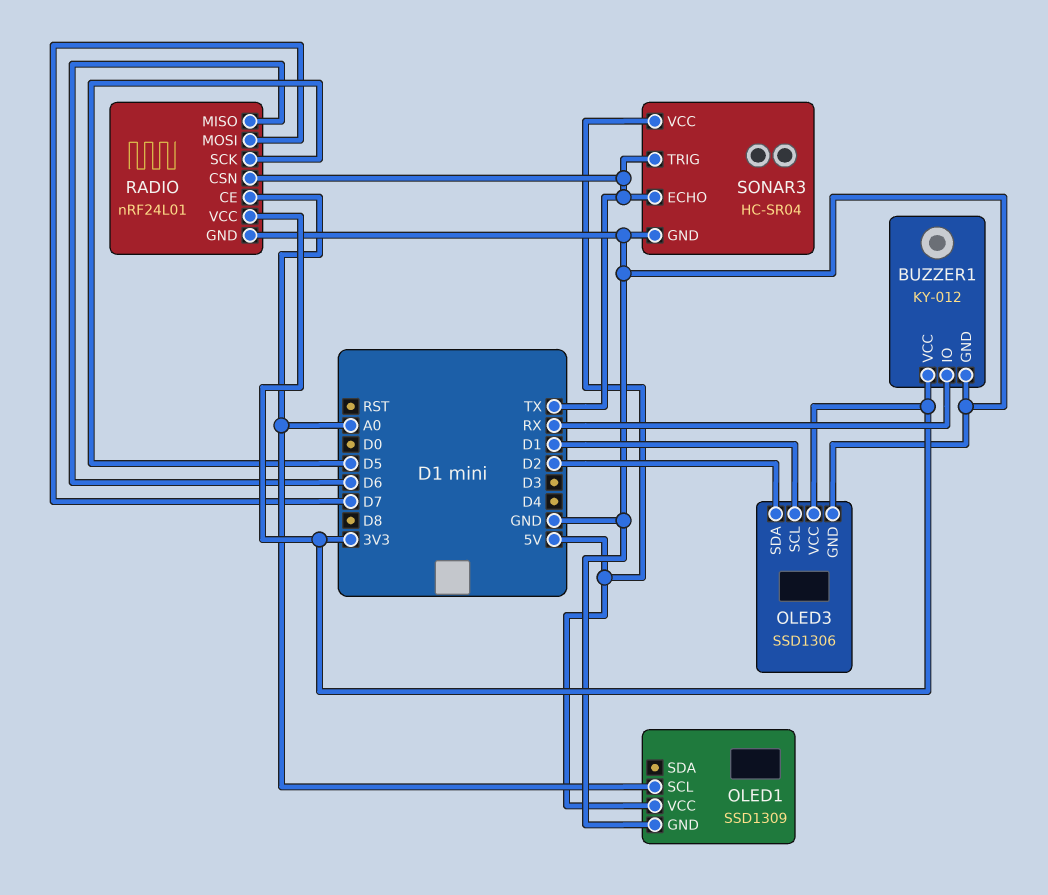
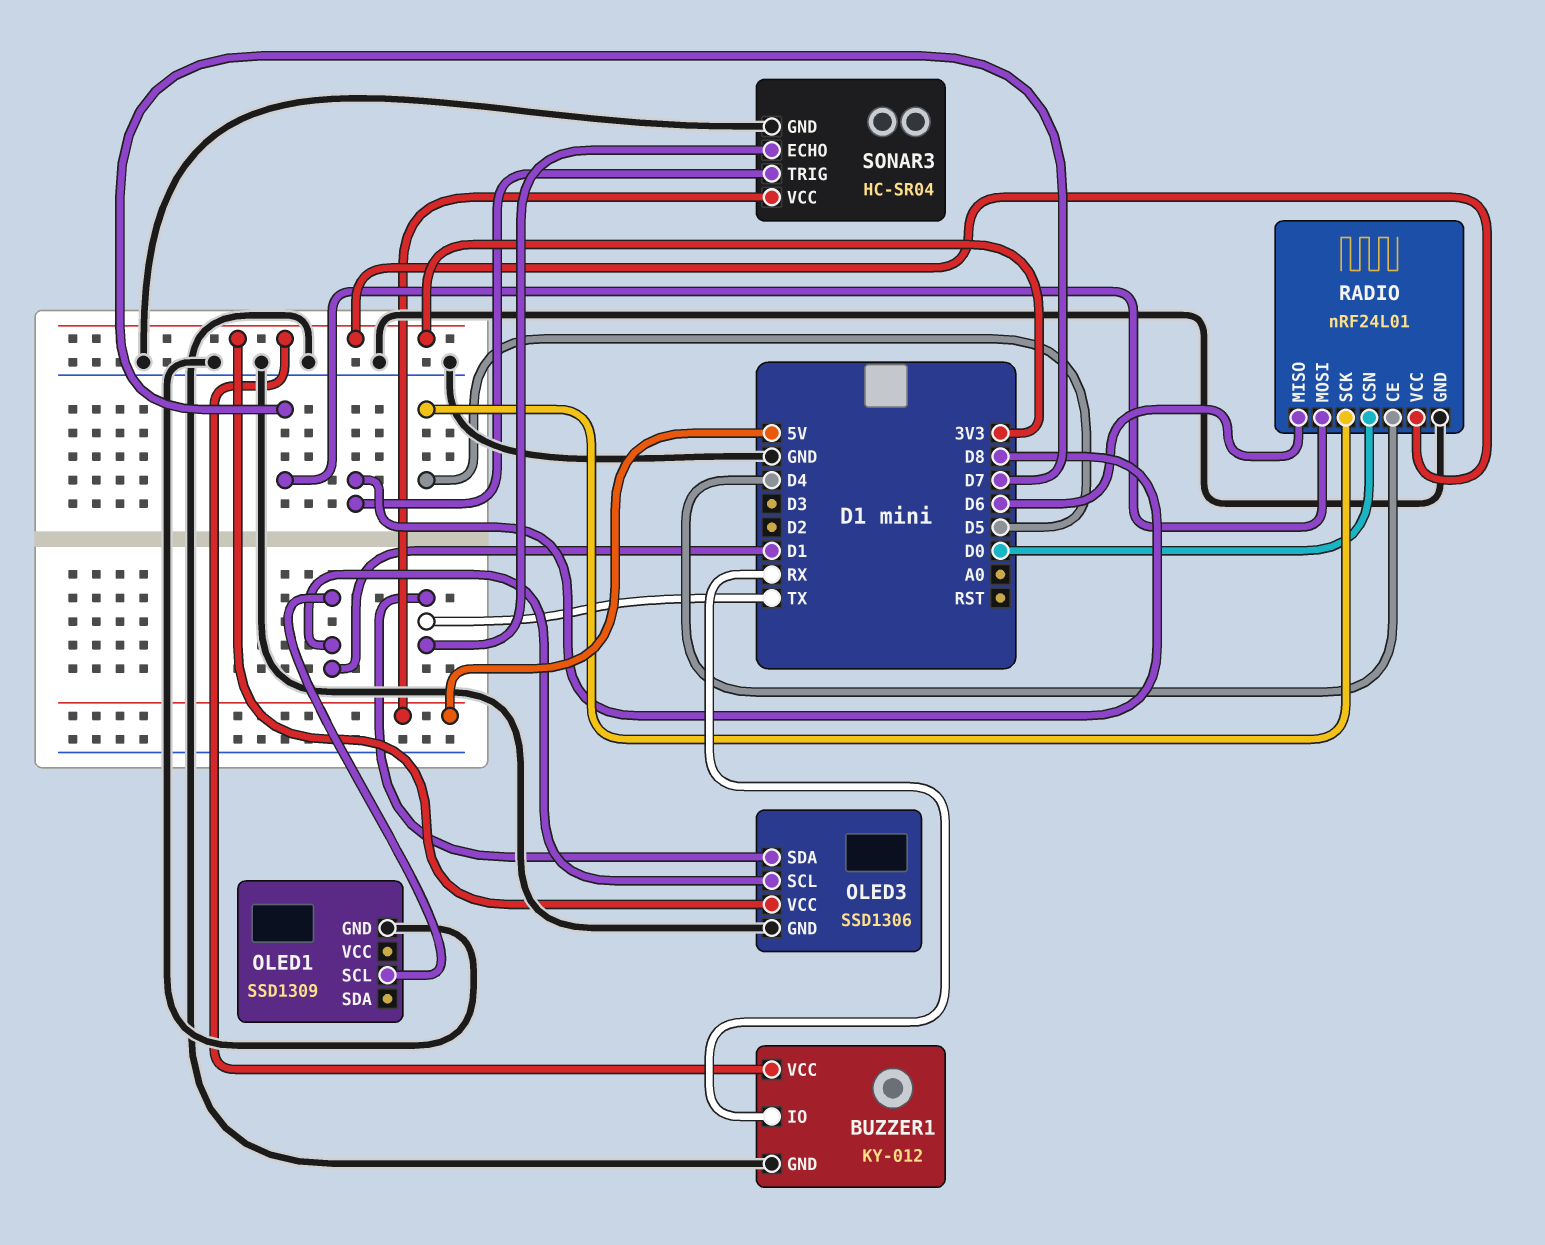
OLED1 pin SCL: A0 -> D1
OLED1 pin VCC: 5V -> none
OLED3 pin SDA: D2 -> TX
RADIO pin CE: A0 -> D4
RADIO pin CSN: TX -> D0
SONAR3 pin TRIG: TX -> D8

